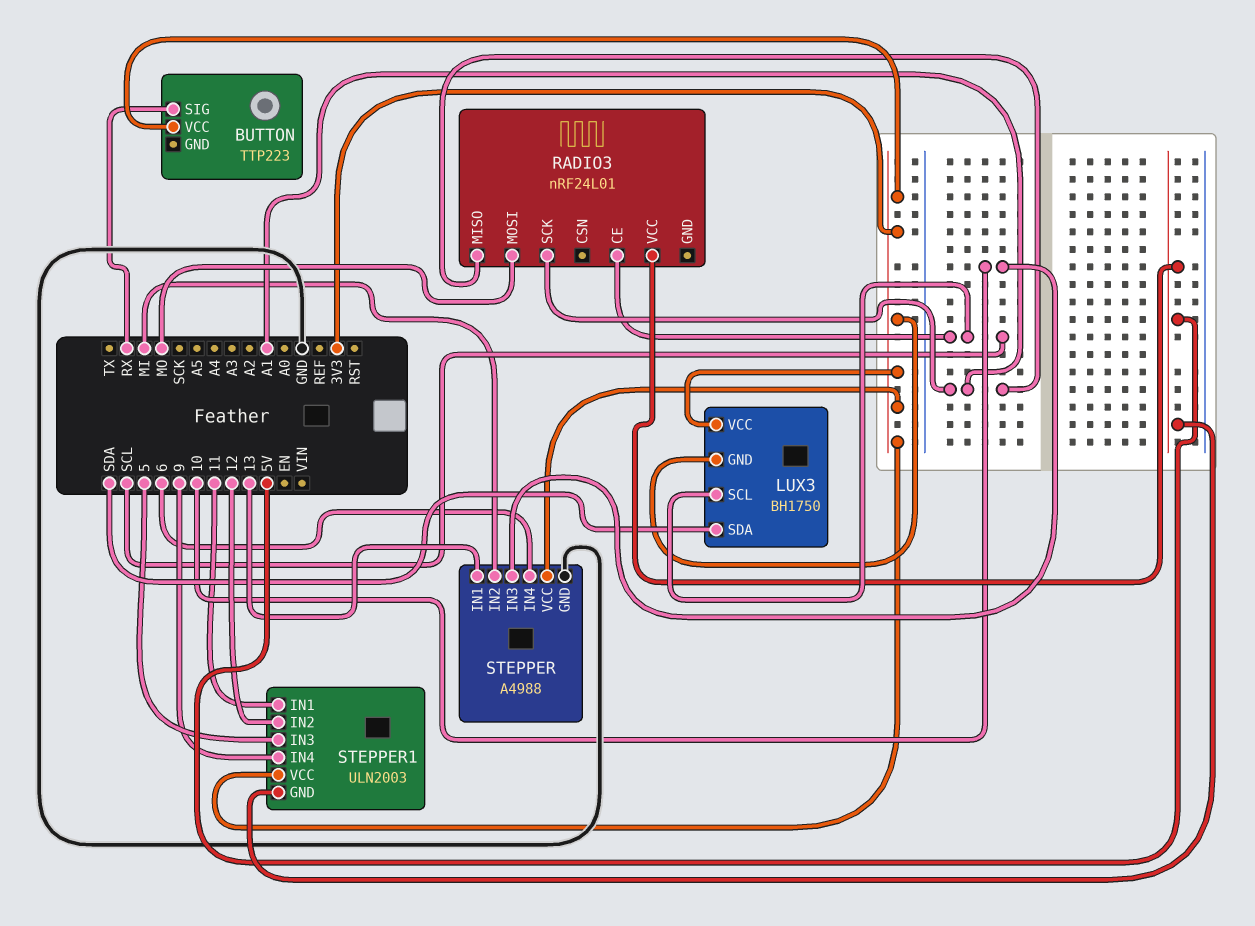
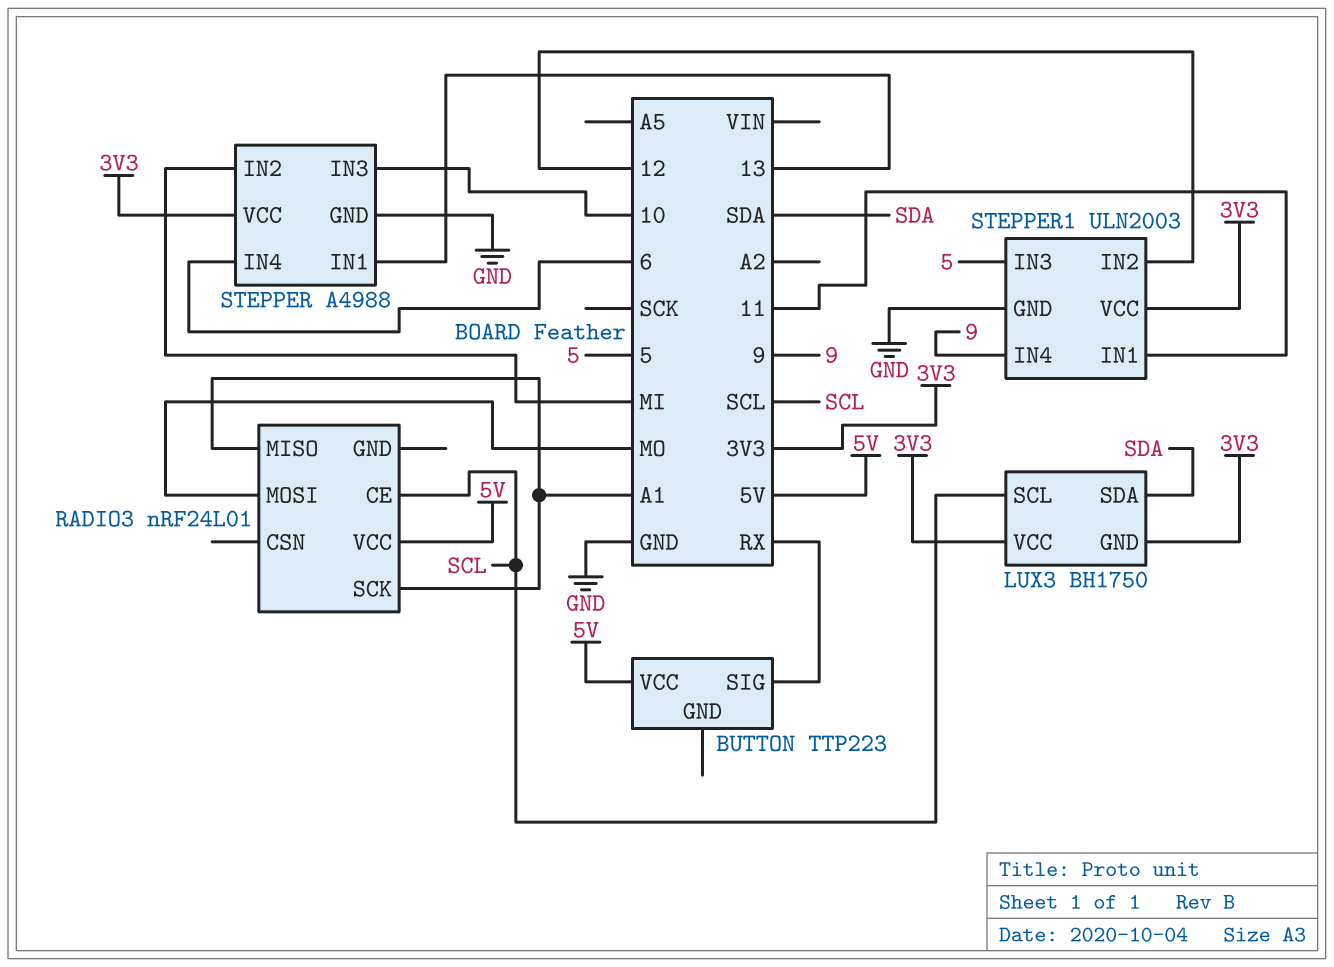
BUTTON pin VCC: 3V3 -> 5V
STEPPER1 pin GND: 5V -> GND

